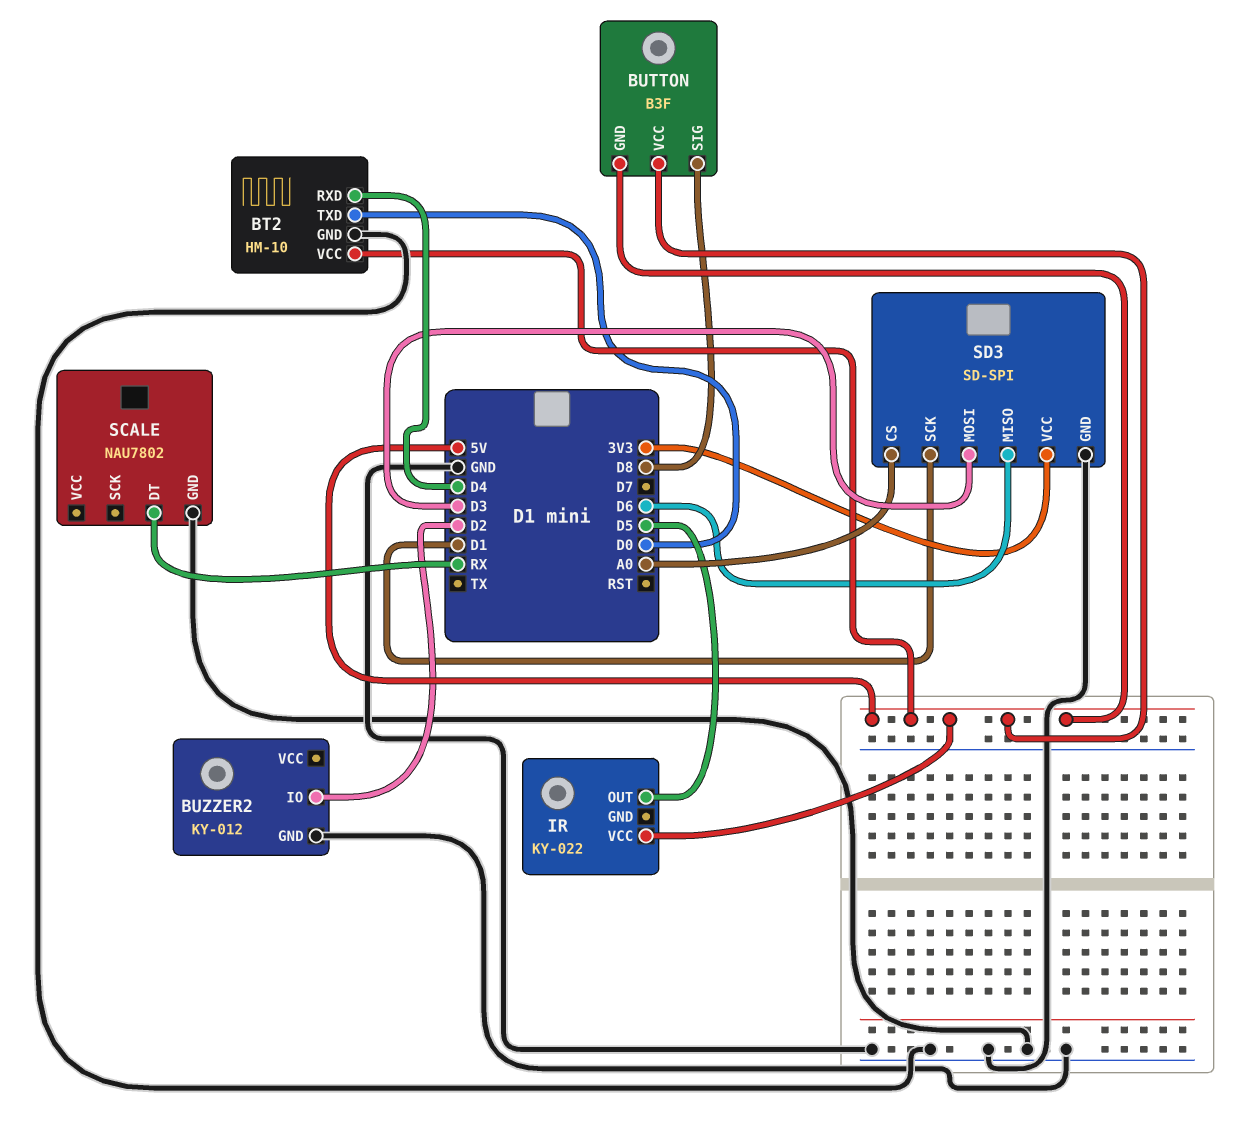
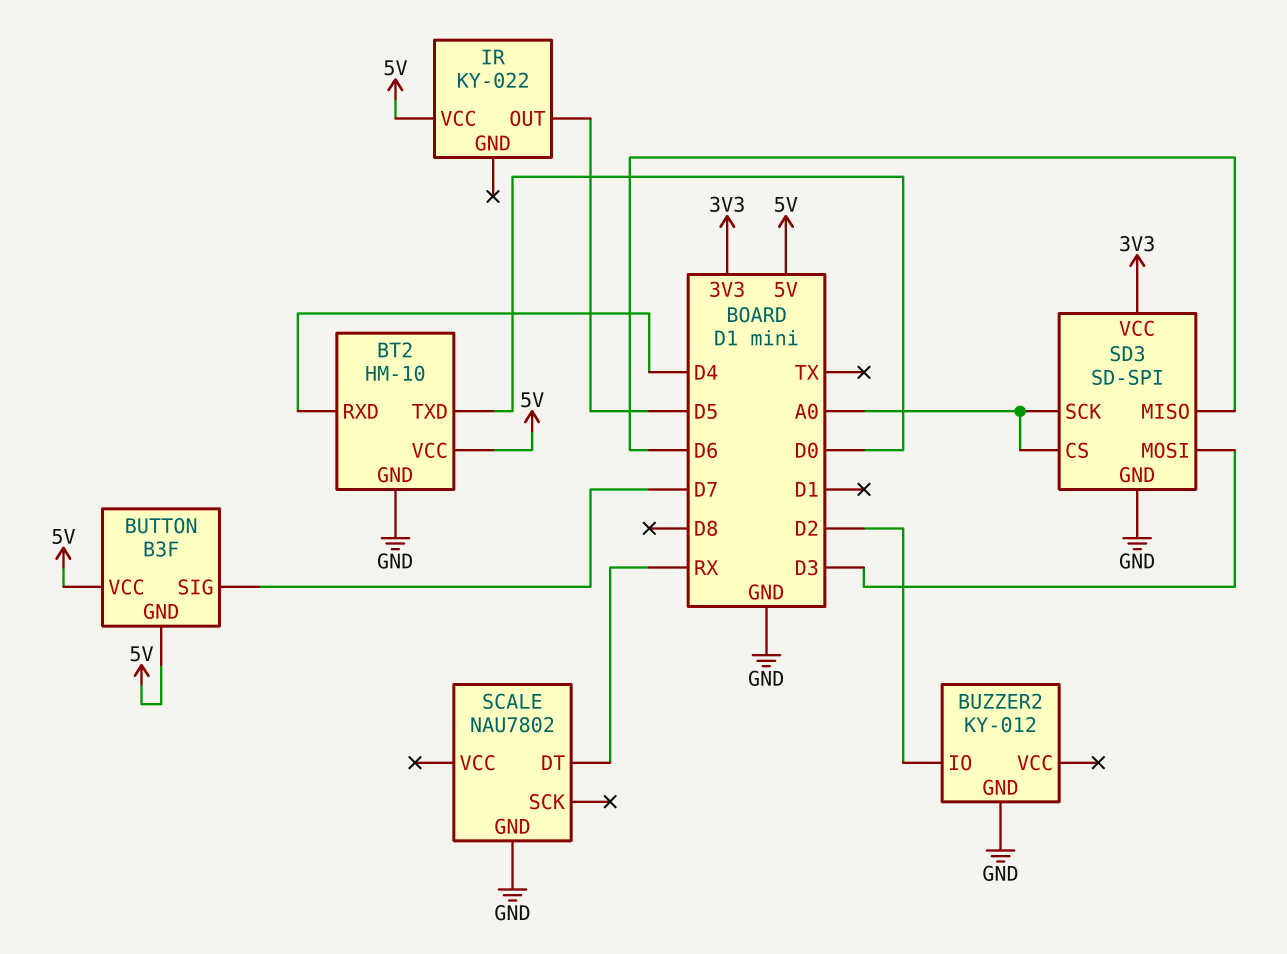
BUTTON pin SIG: D8 -> D7
SD3 pin SCK: D1 -> A0

